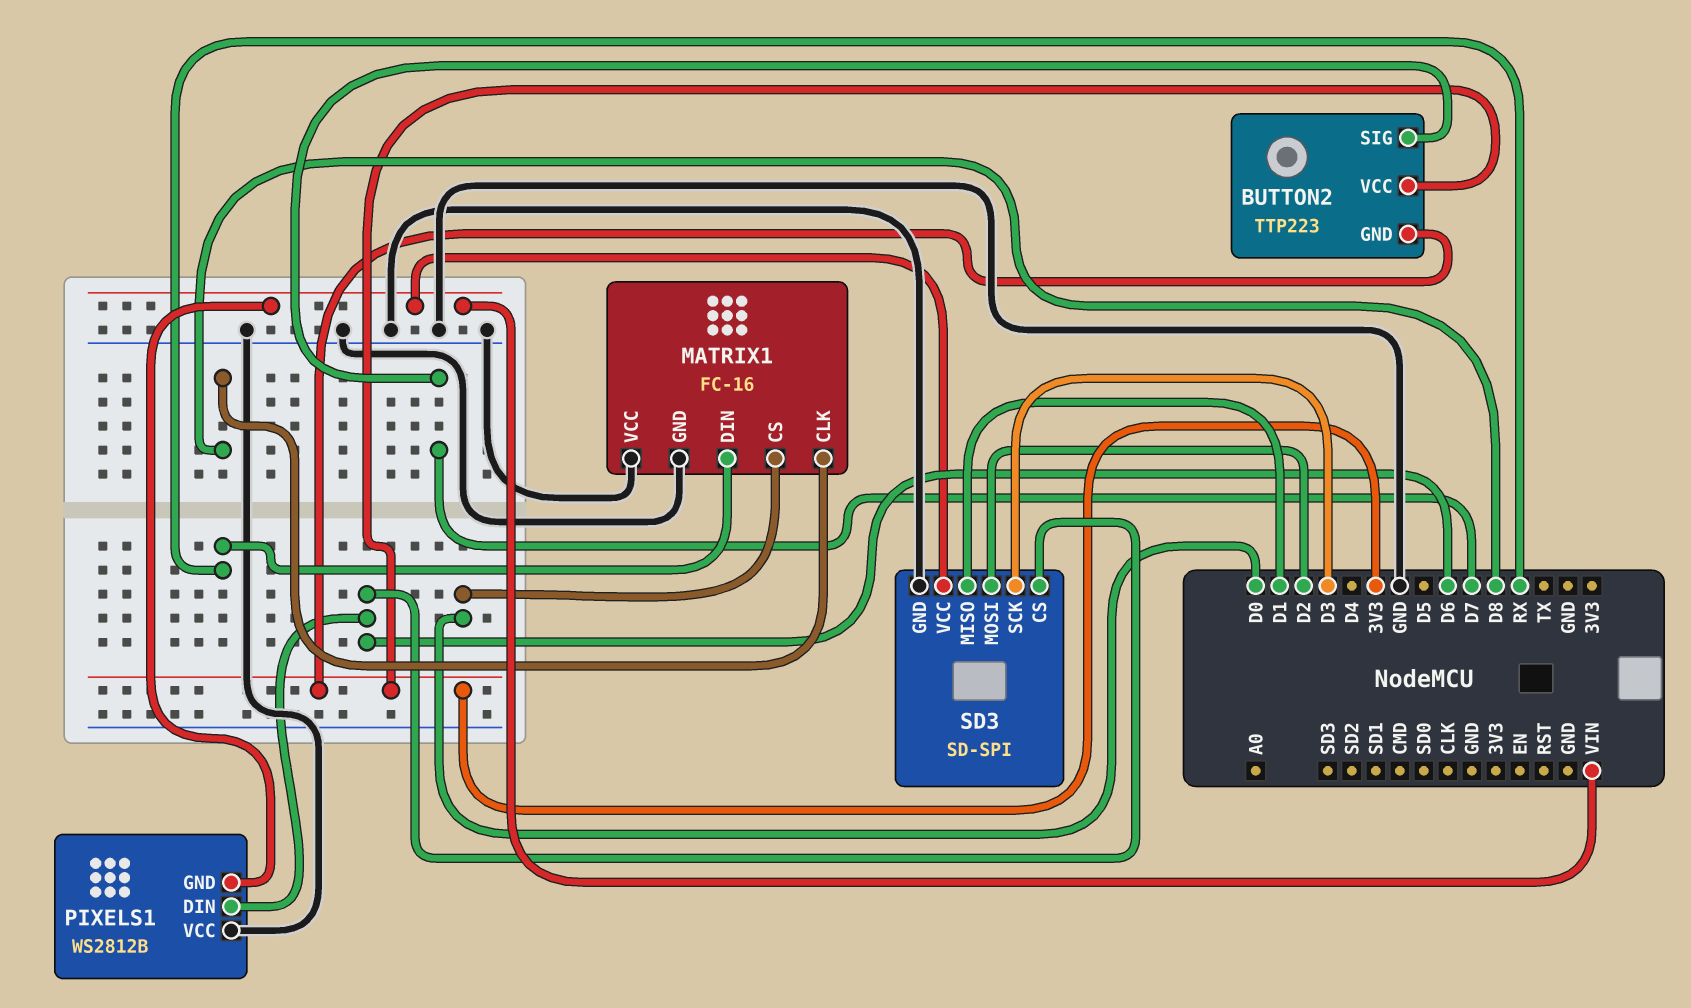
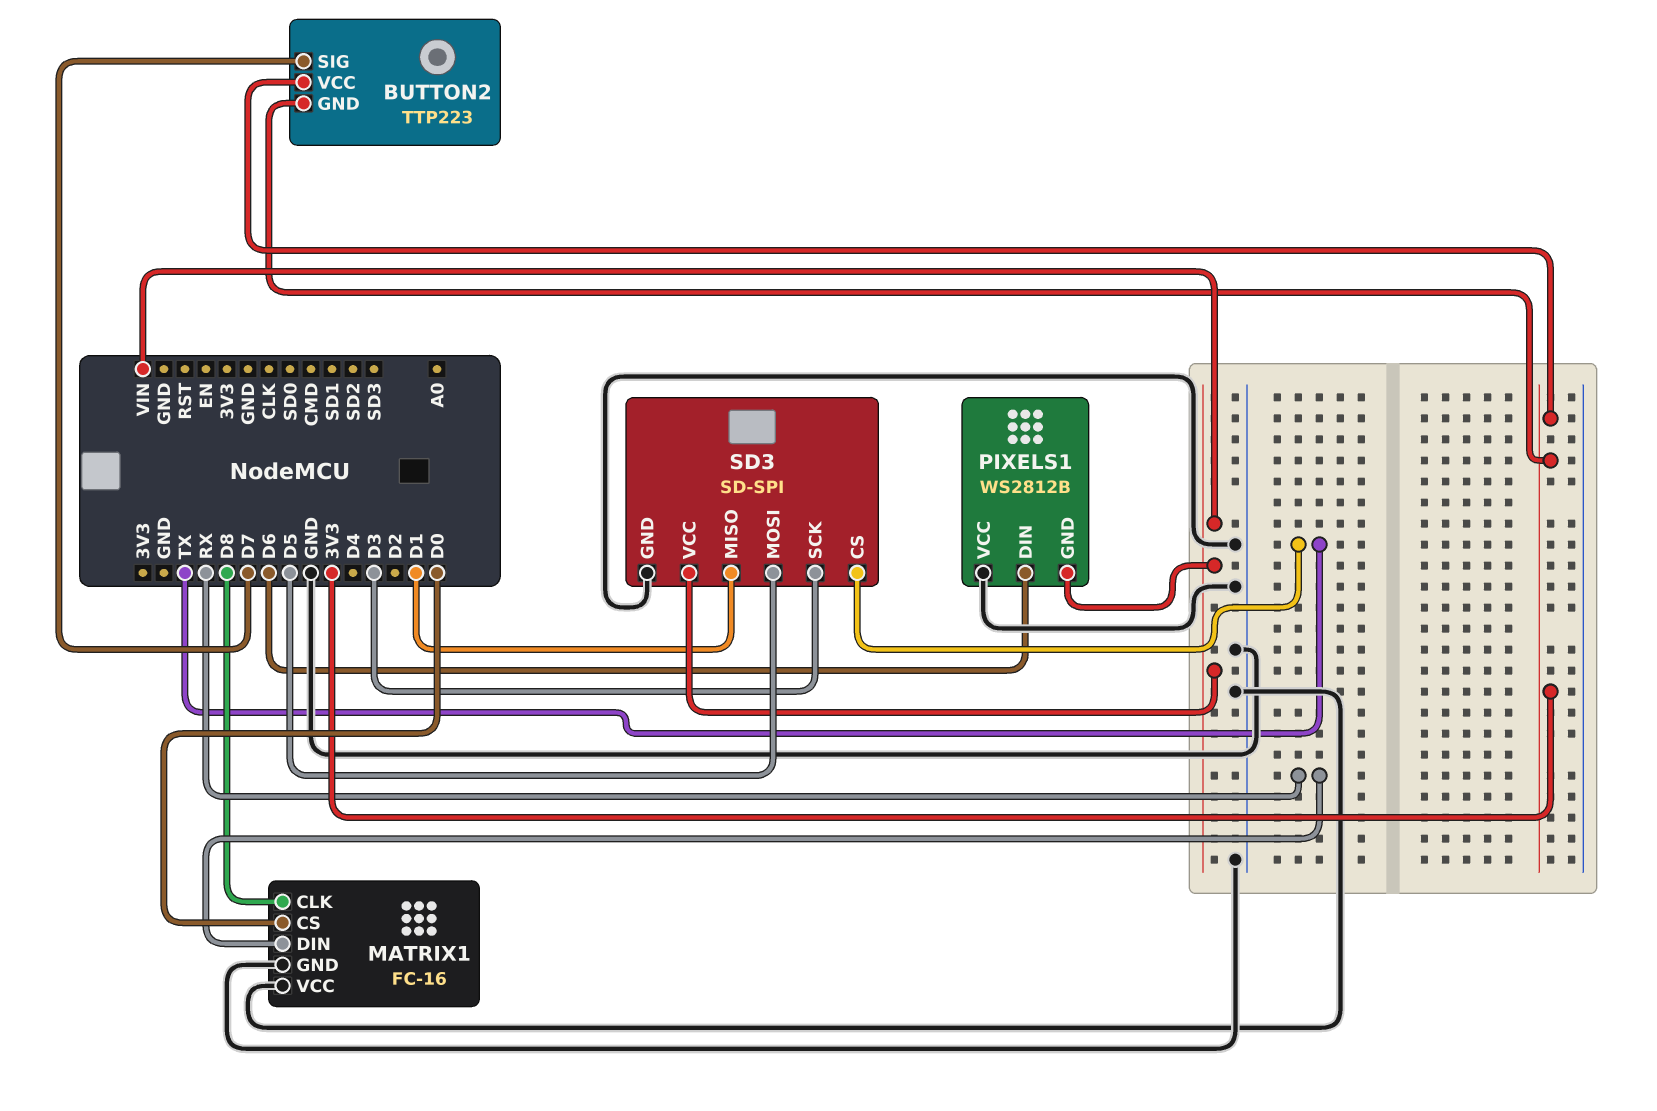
SD3 pin CS: D6 -> TX
SD3 pin MOSI: D2 -> D5

